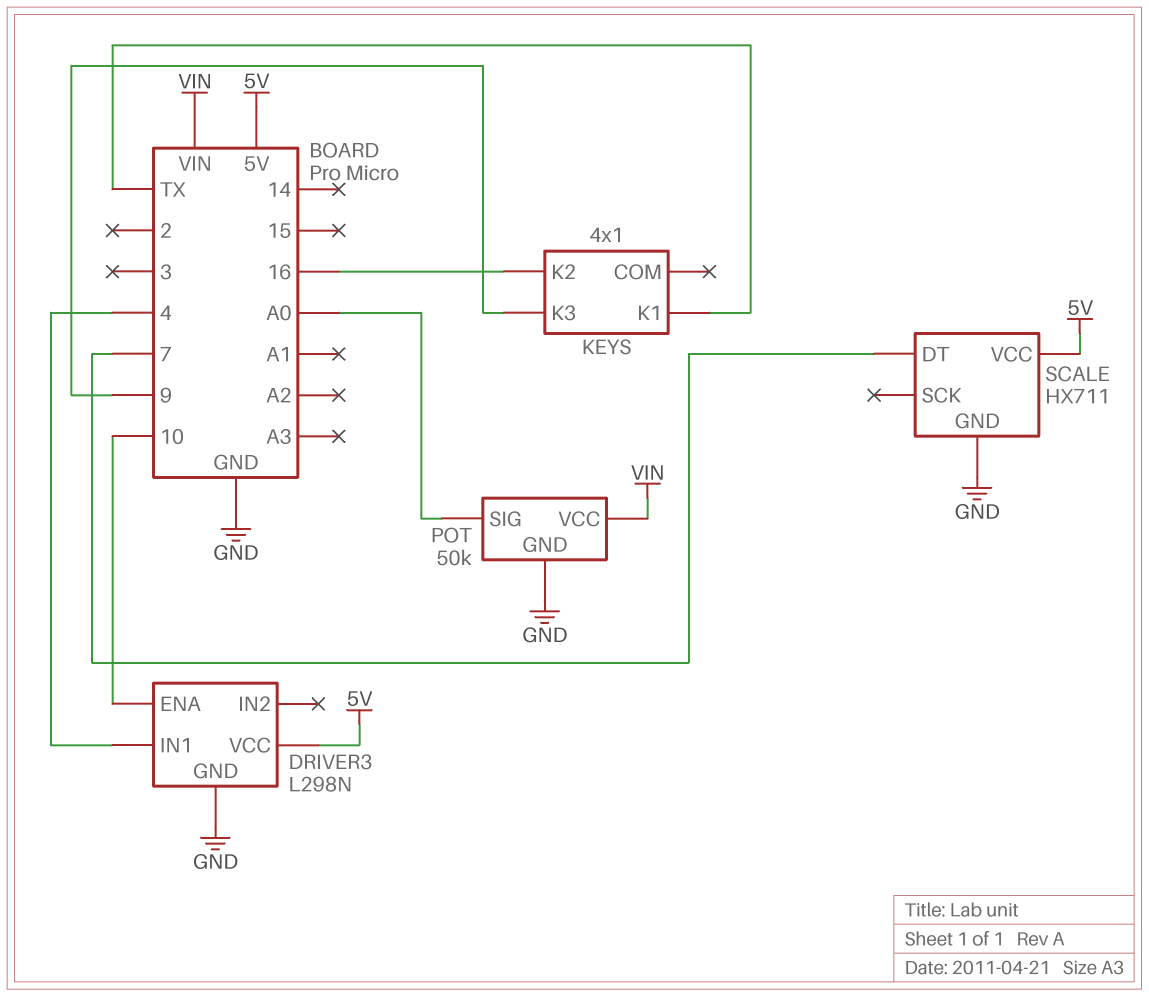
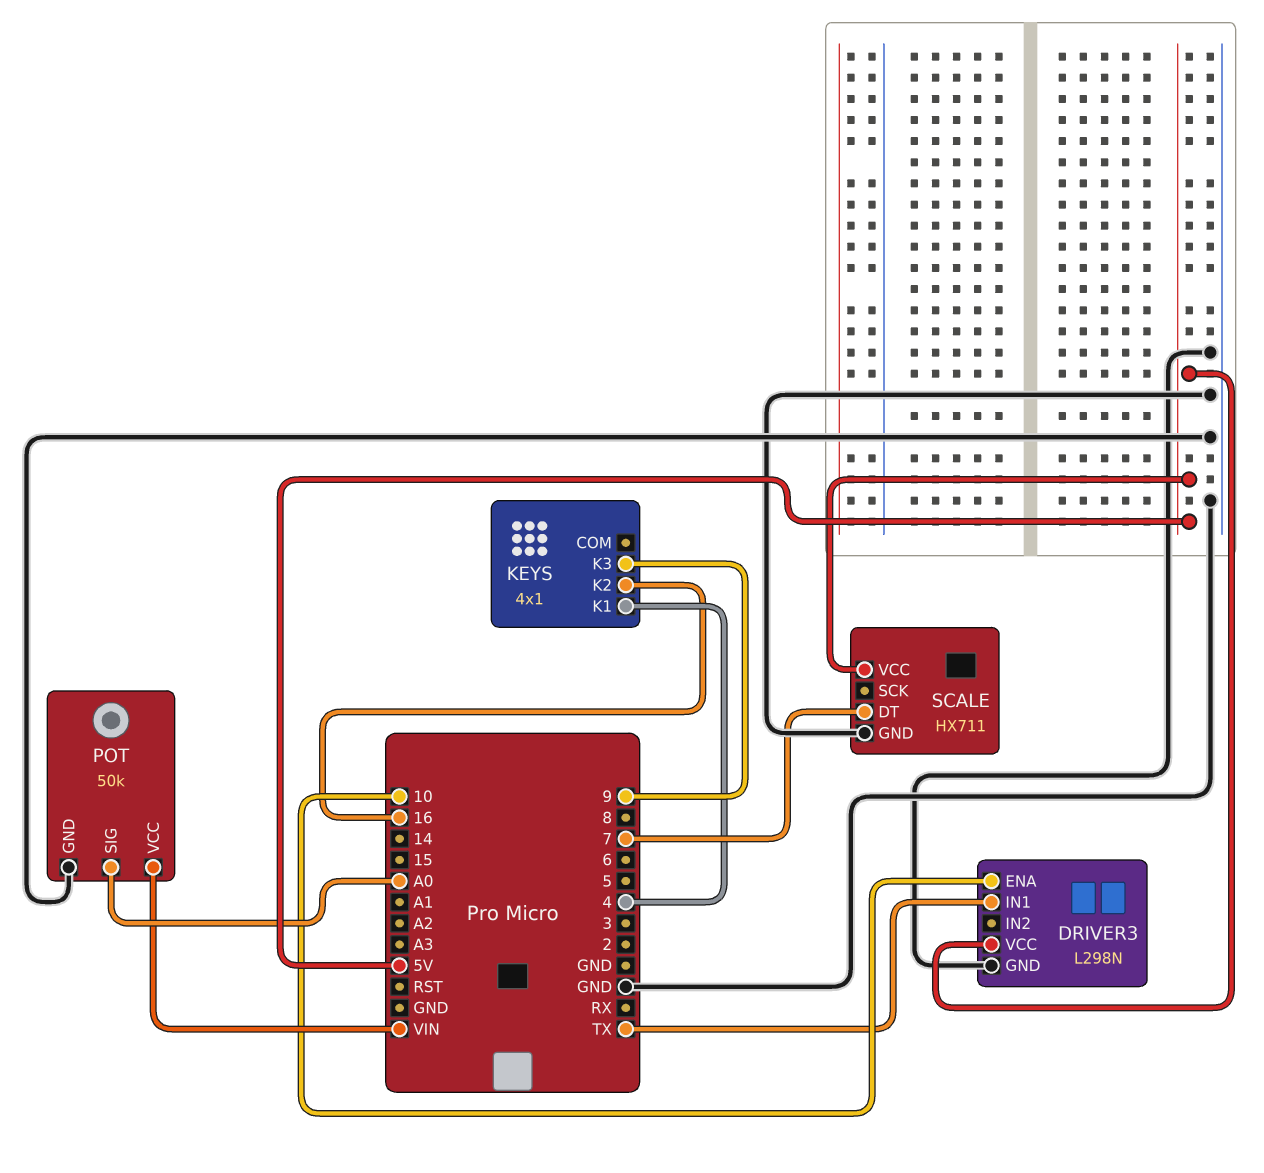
DRIVER3 pin IN1: 4 -> TX
KEYS pin K1: TX -> 4

